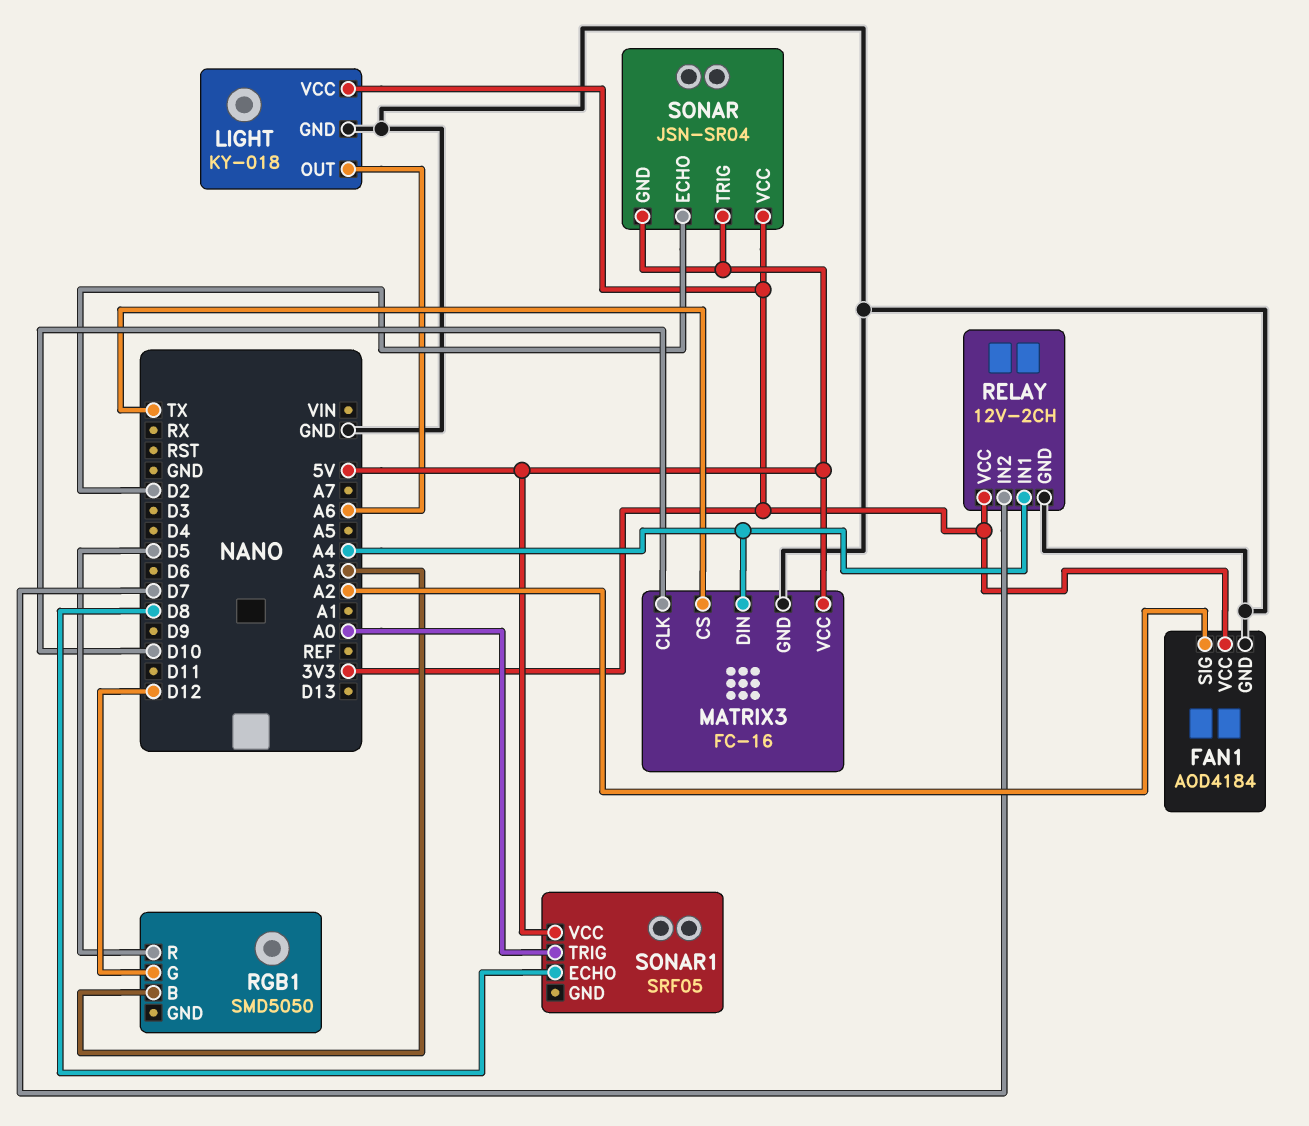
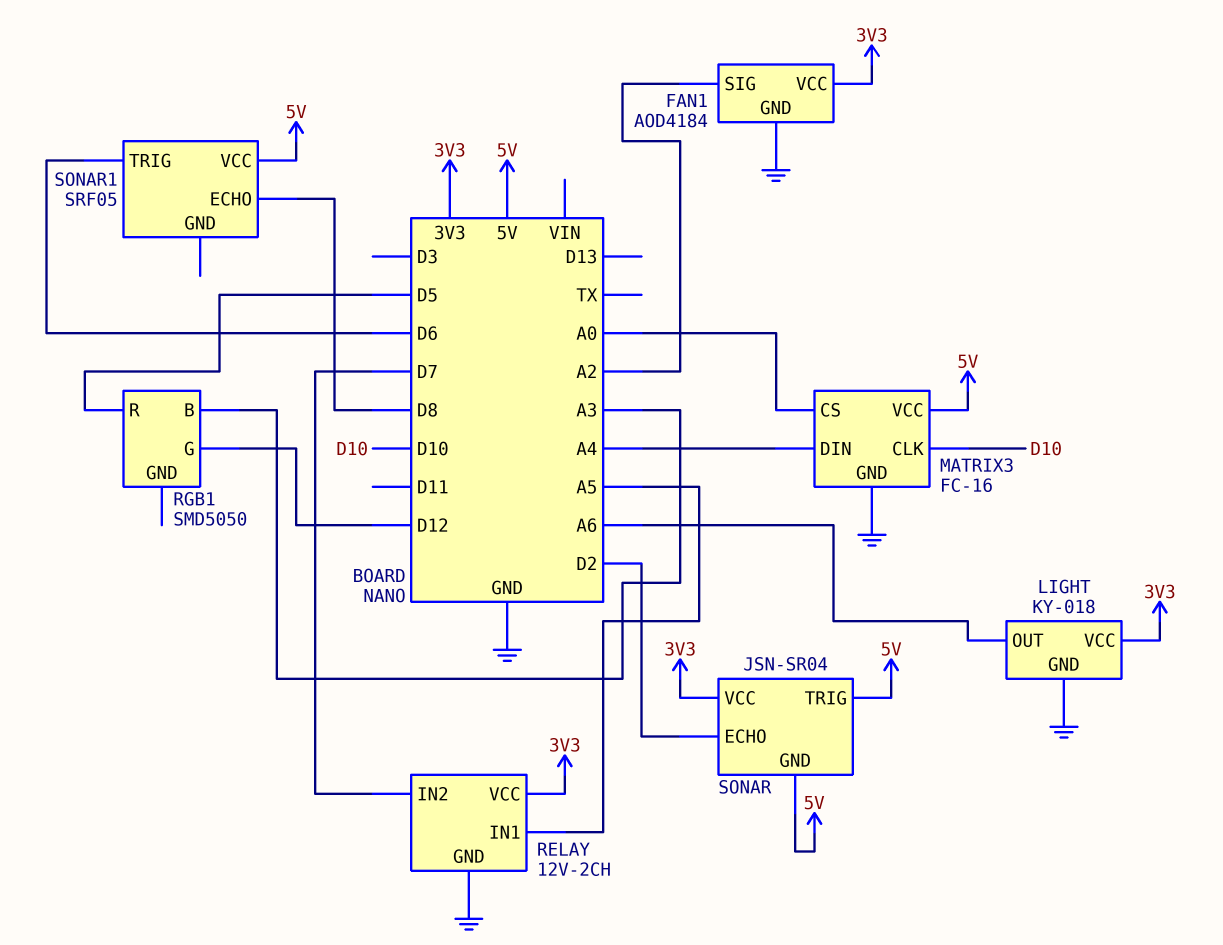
MATRIX3 pin CS: TX -> A0
RELAY pin IN1: A4 -> A5
SONAR1 pin TRIG: A0 -> D6

